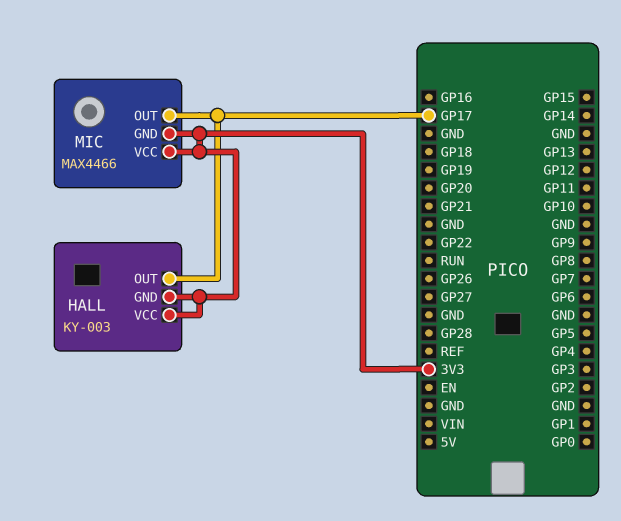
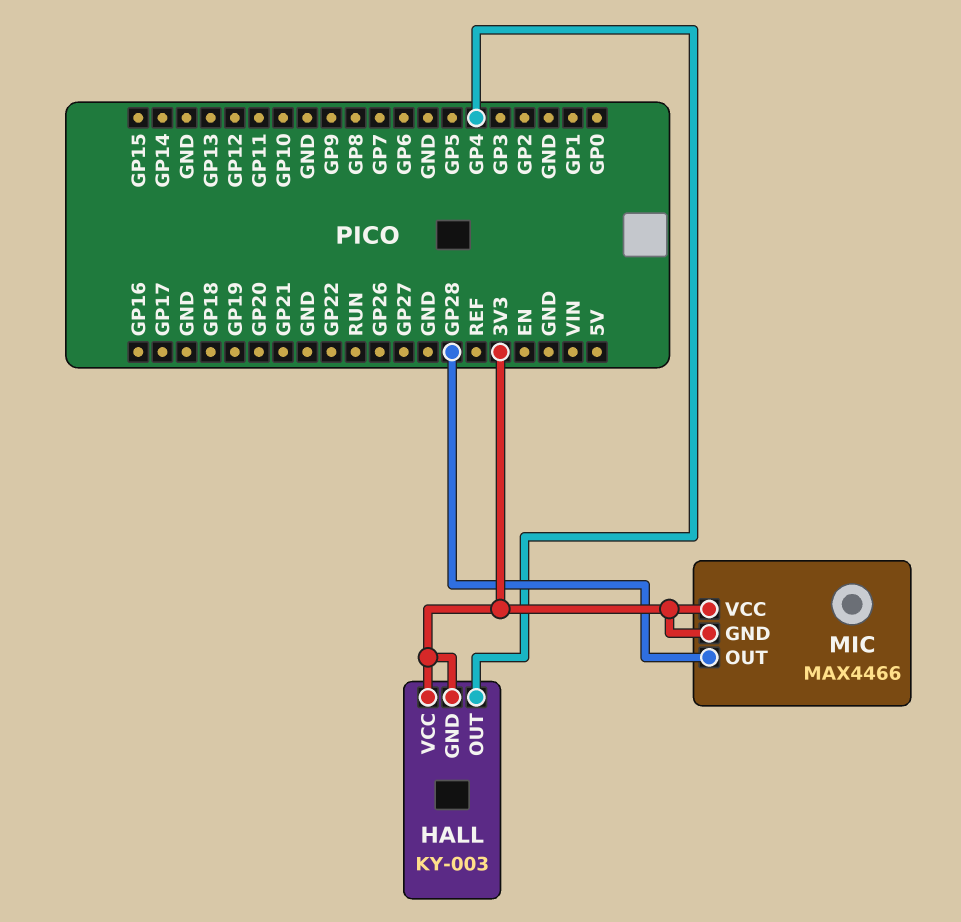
HALL pin OUT: GP17 -> GP4
MIC pin OUT: GP17 -> GP28

